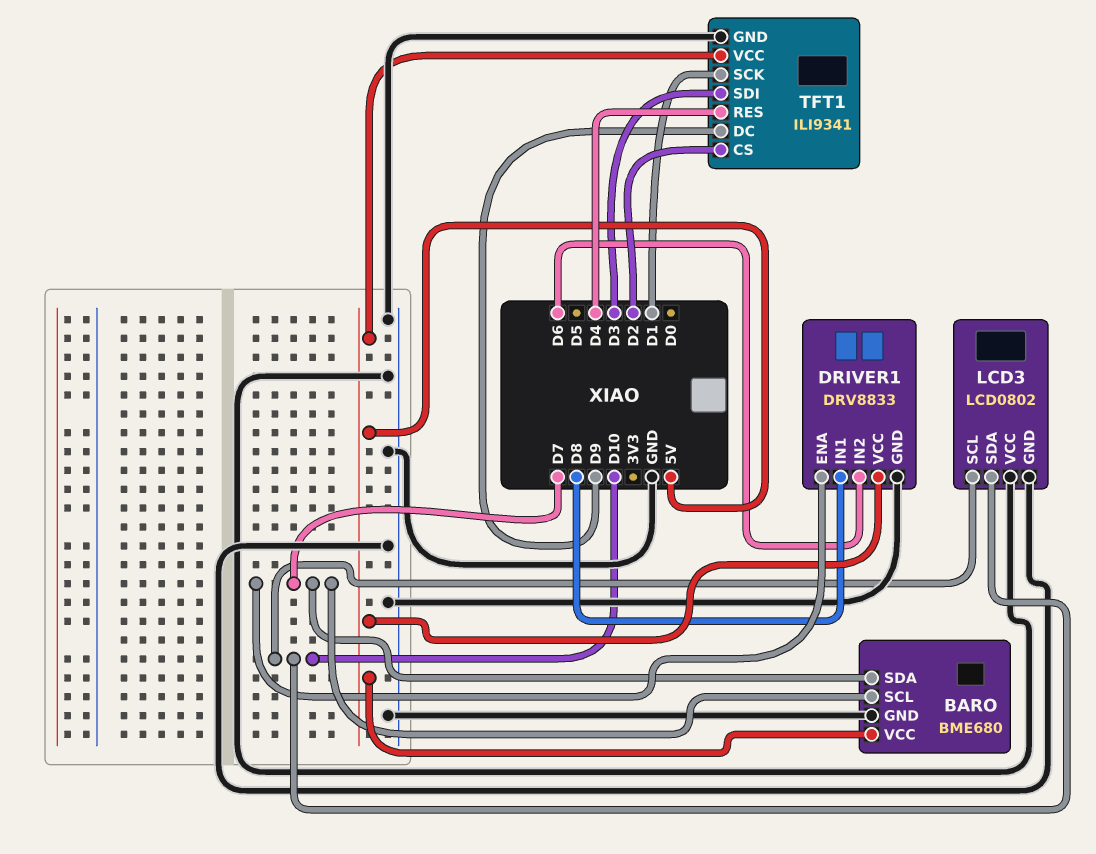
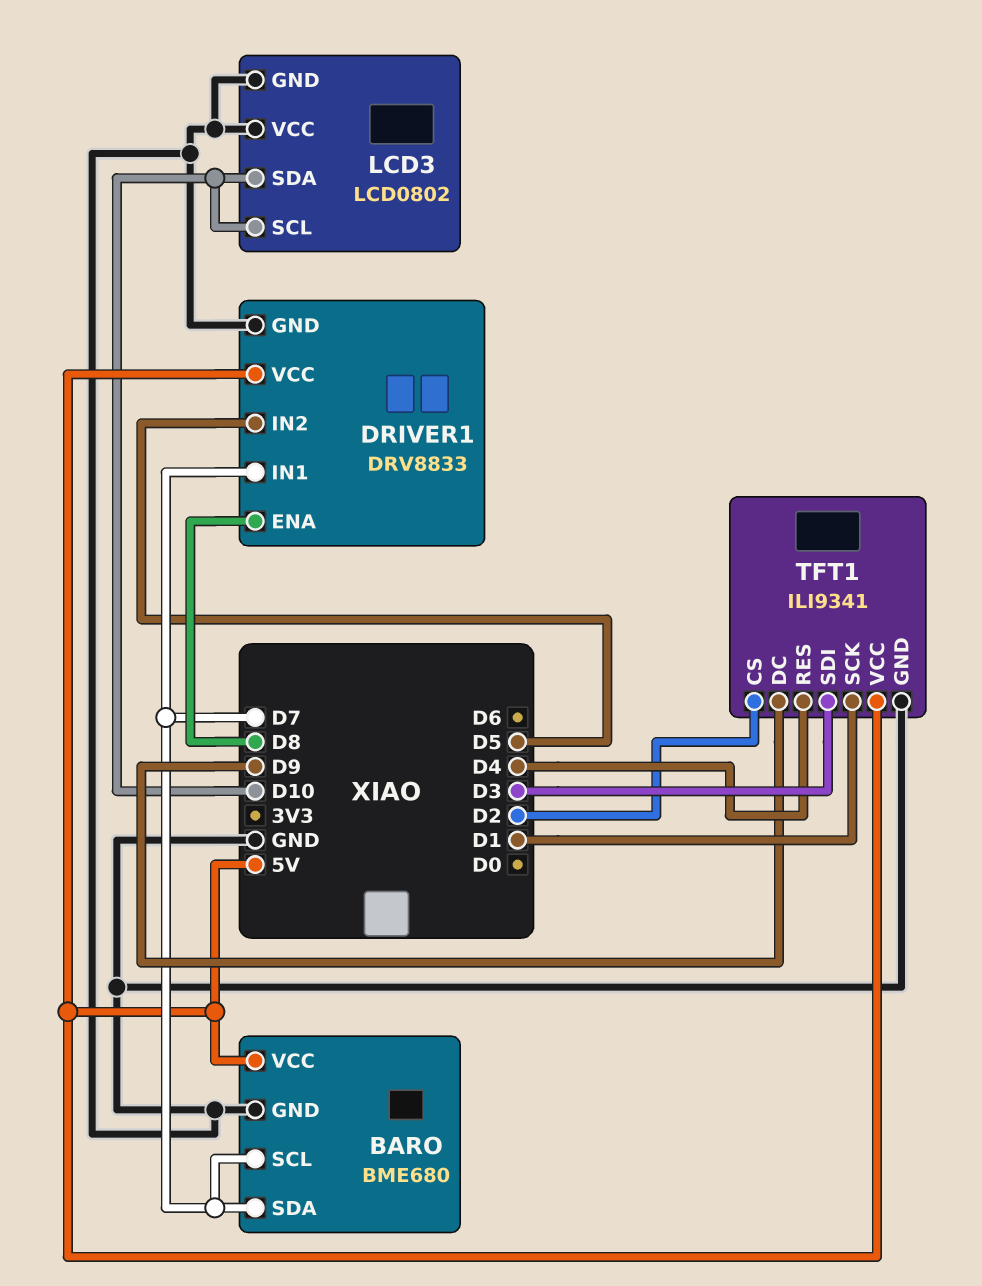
DRIVER1 pin ENA: D7 -> D8
DRIVER1 pin IN1: D8 -> D7
DRIVER1 pin IN2: D6 -> D5

